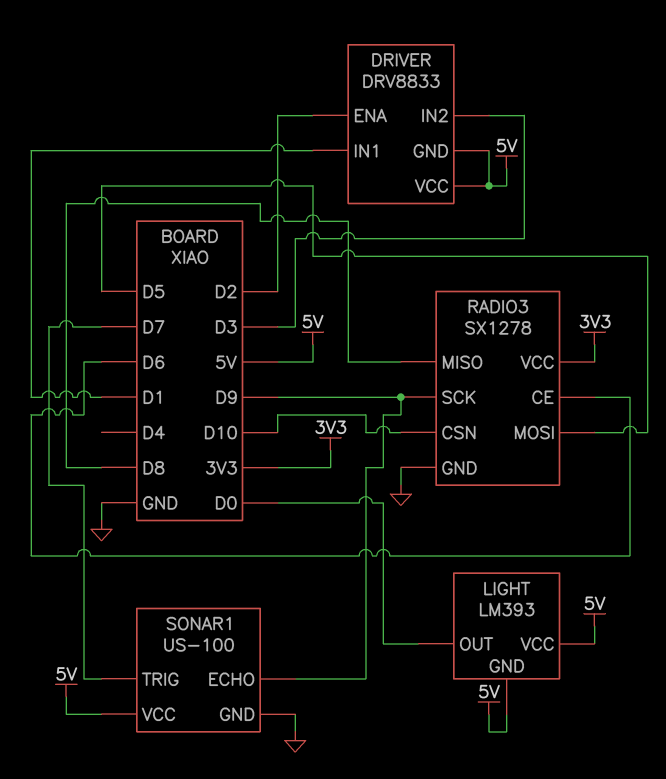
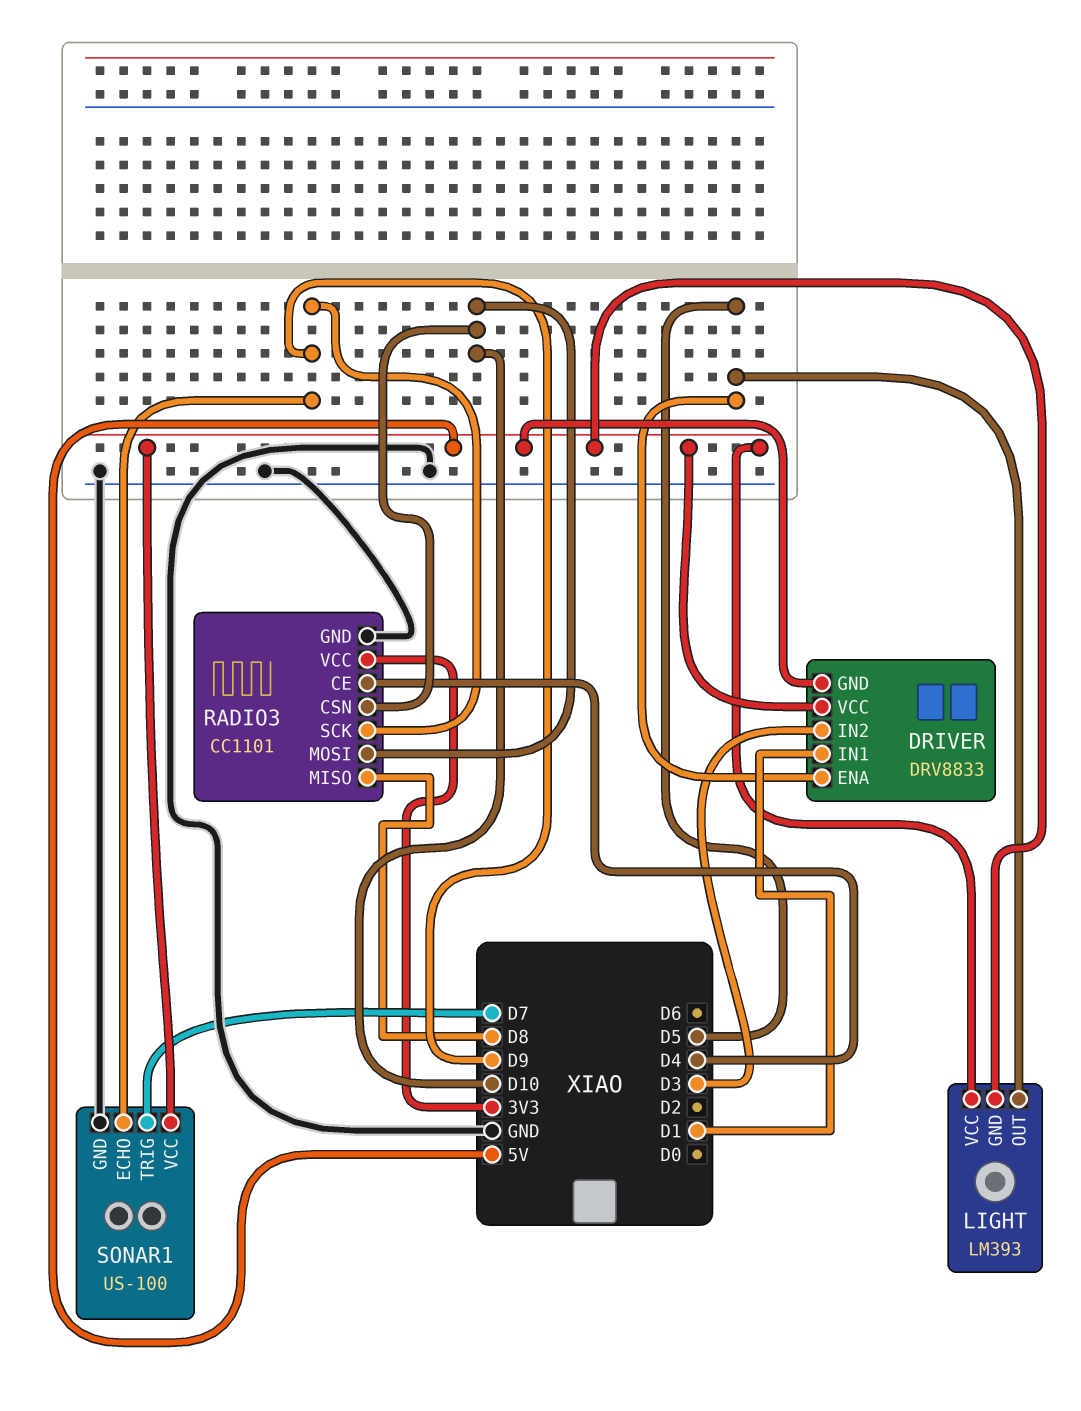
DRIVER pin ENA: D2 -> D5
LIGHT pin OUT: D0 -> D5
RADIO3: SX1278 -> CC1101
RADIO3 pin CE: D6 -> D4
RADIO3 pin MOSI: D5 -> D10

